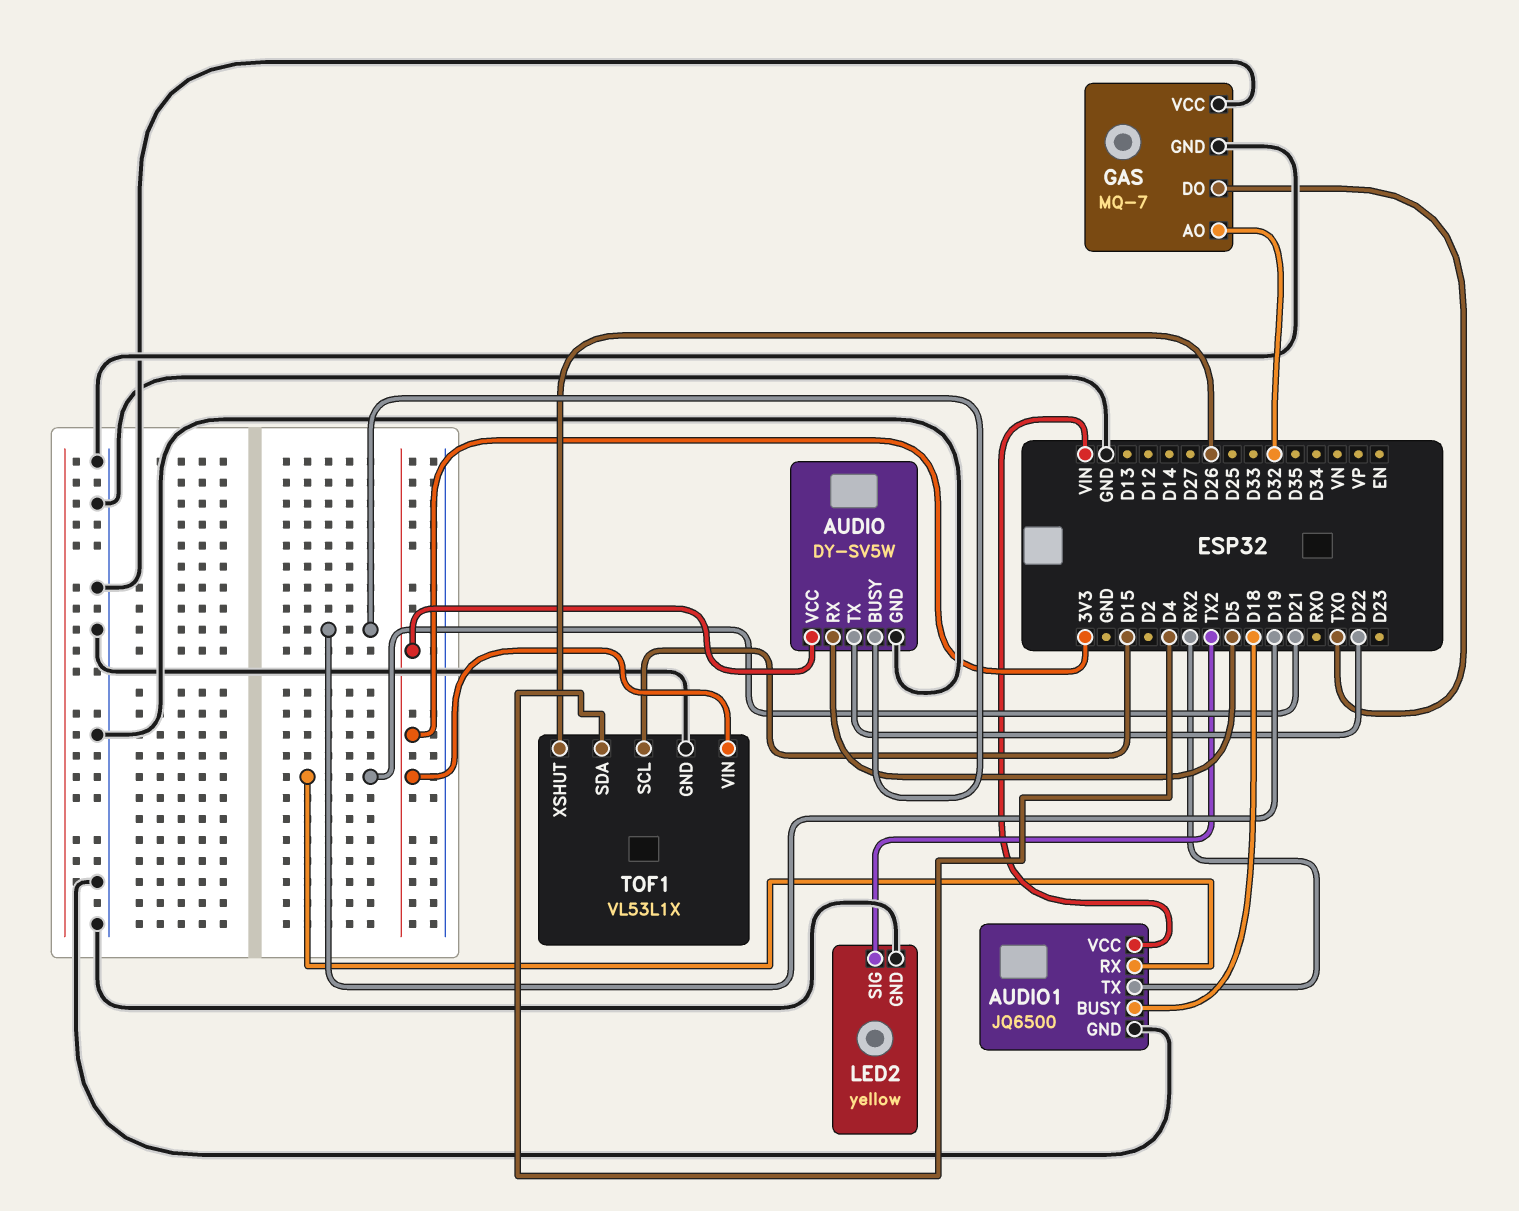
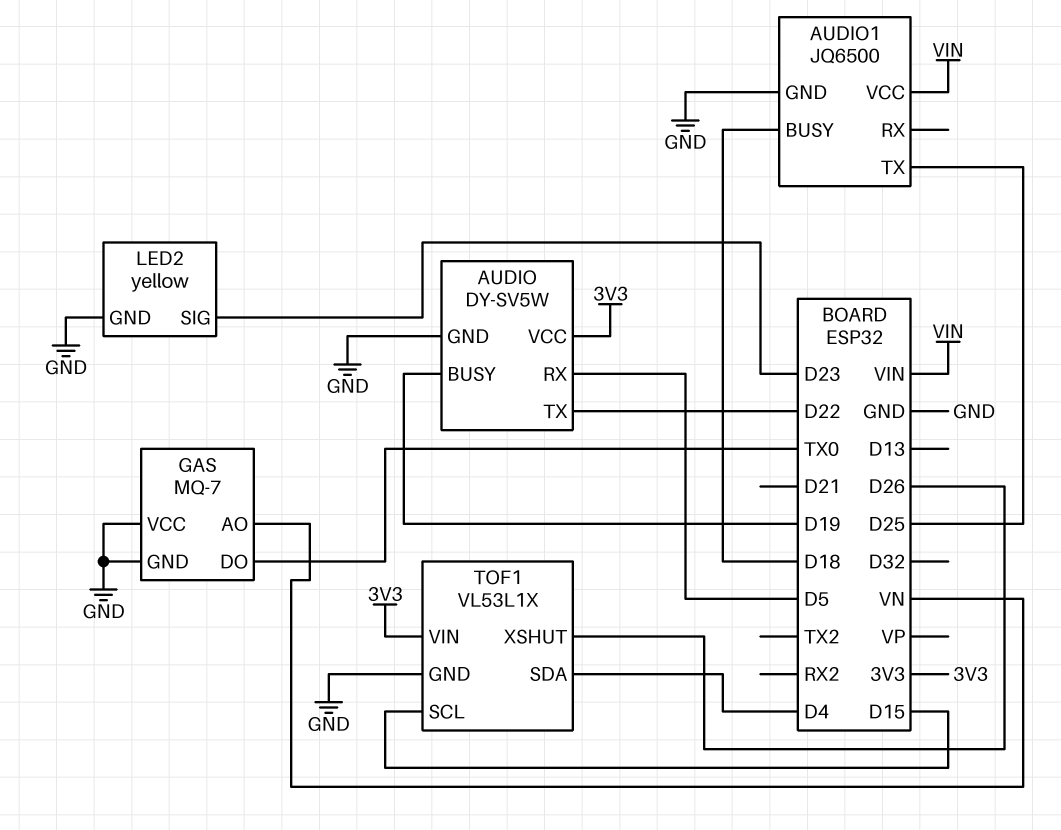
AUDIO1 pin RX: D21 -> none
AUDIO1 pin TX: RX2 -> D25
GAS pin AO: D32 -> VN
LED2 pin SIG: TX2 -> D23

